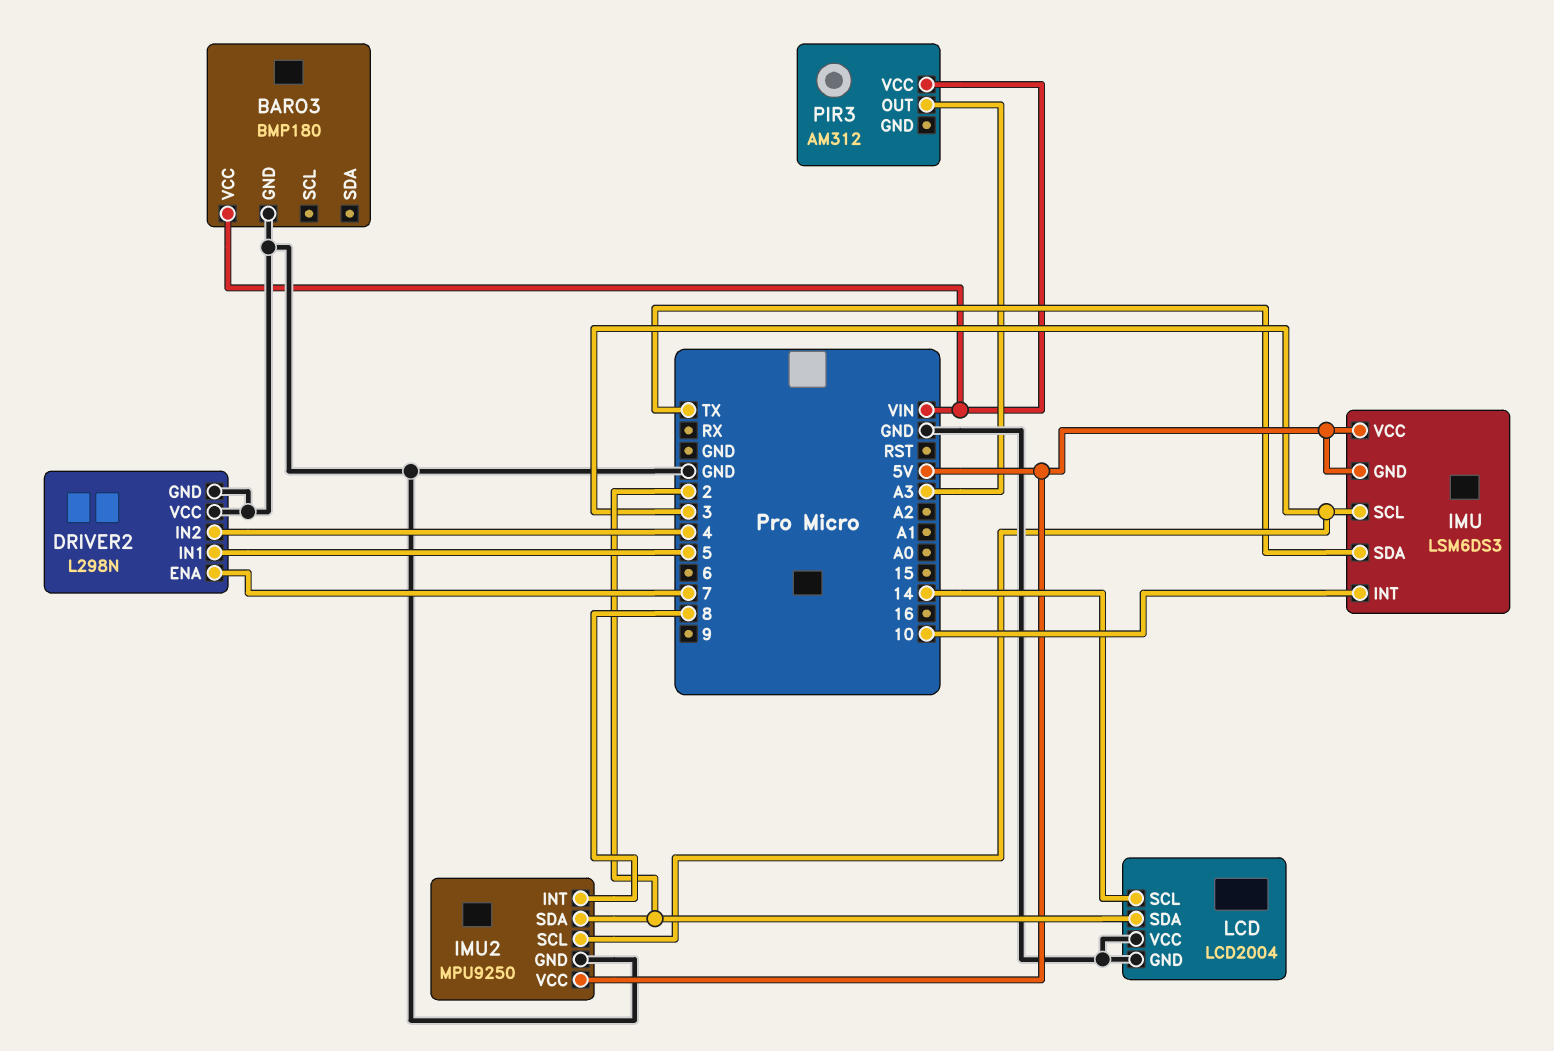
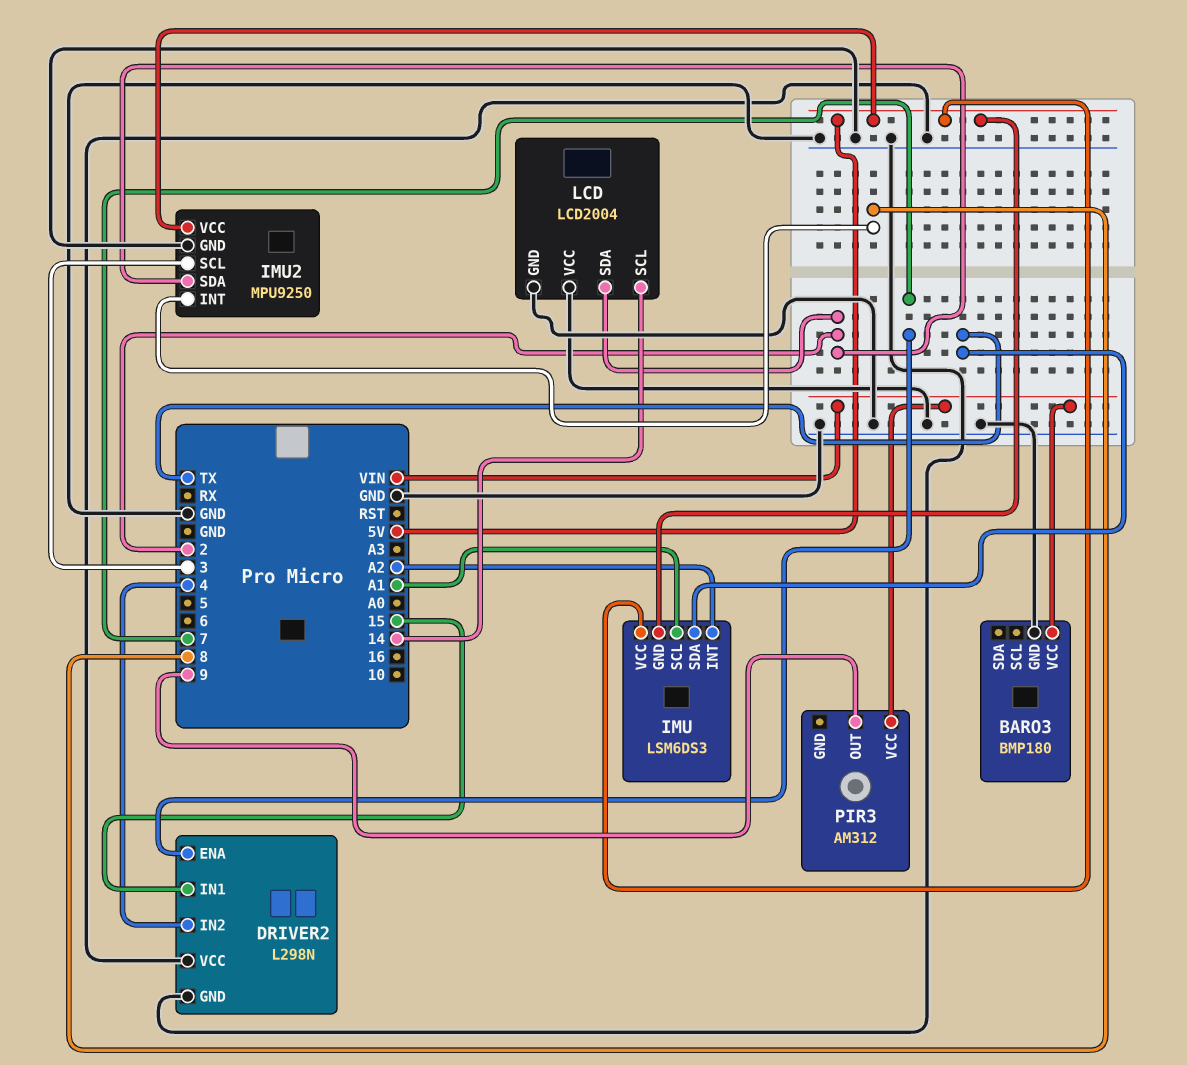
DRIVER2 pin IN1: 5 -> 15
IMU pin INT: 10 -> A2
IMU pin SCL: 3 -> A1
PIR3 pin OUT: A3 -> 9

